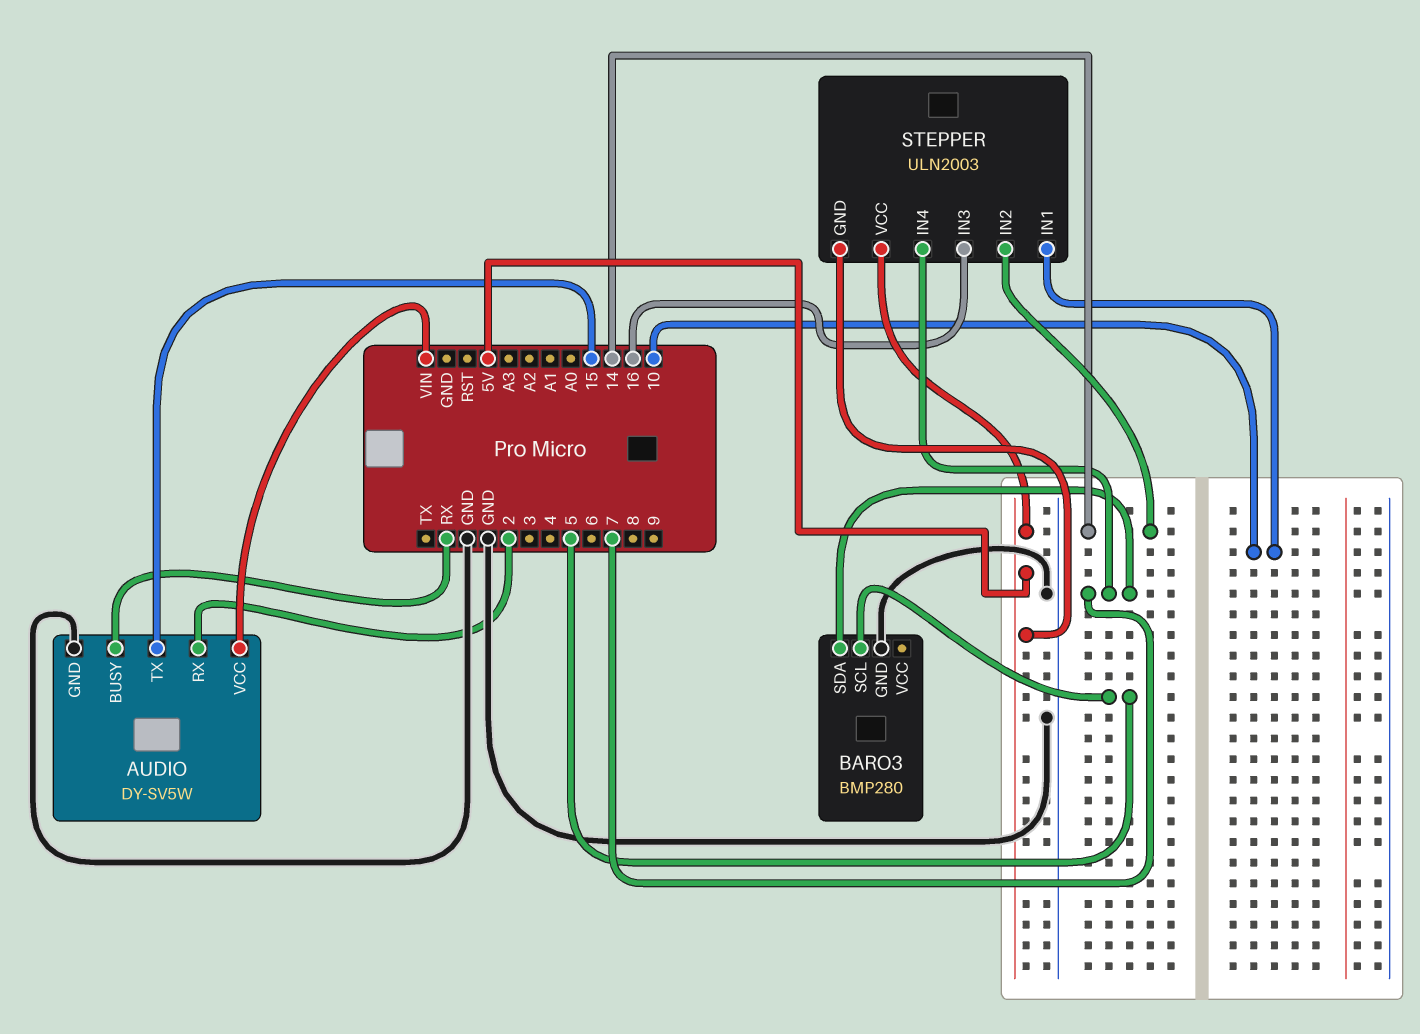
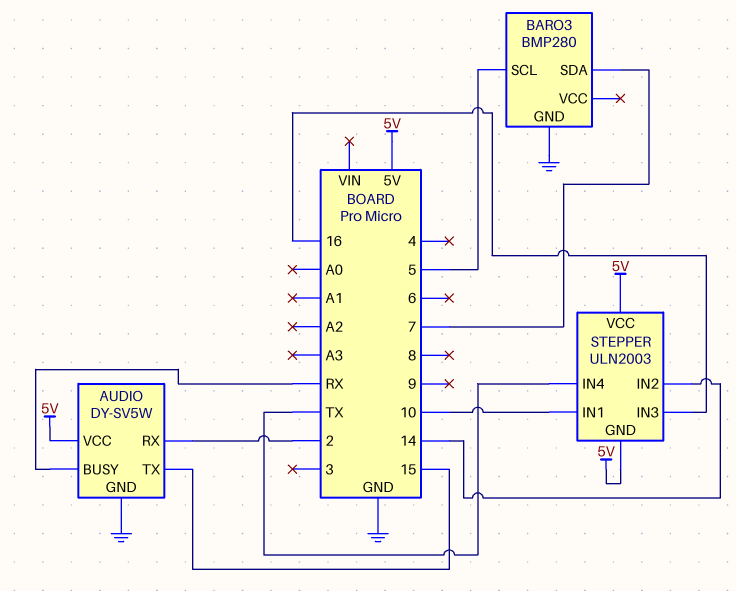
AUDIO pin VCC: VIN -> 5V
STEPPER pin IN4: 7 -> TX

